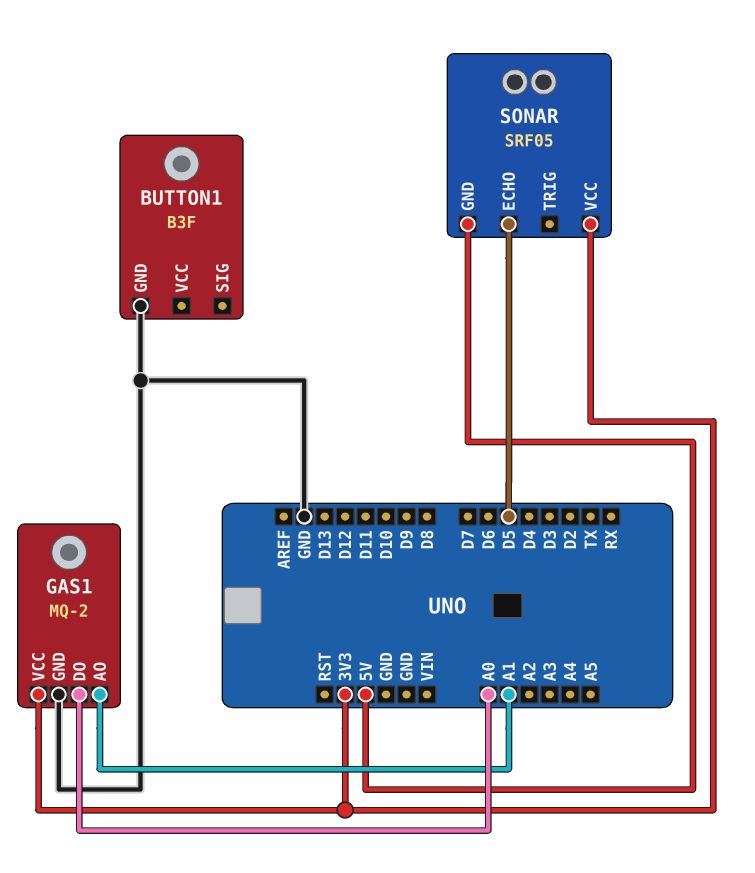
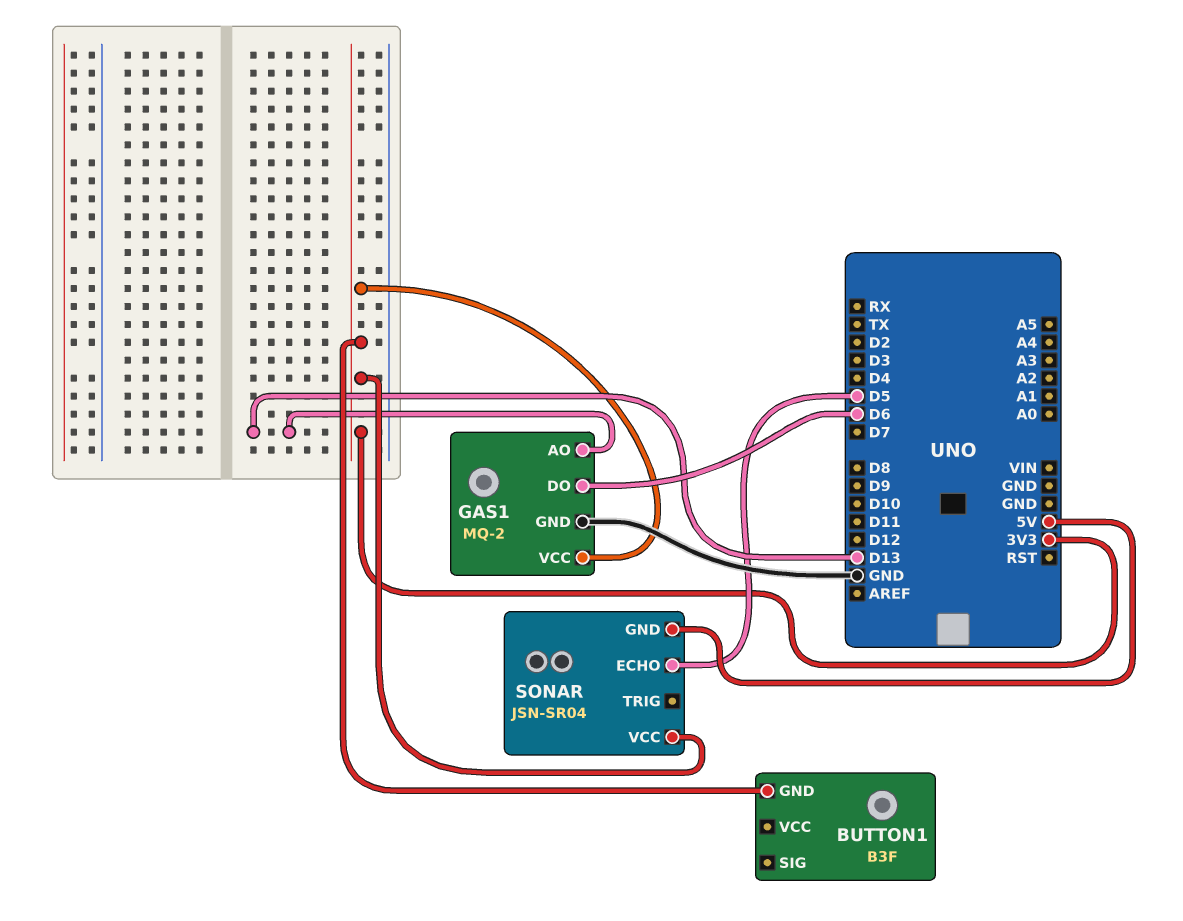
BUTTON1 pin GND: GND -> 3V3
GAS1 pin AO: A1 -> D13
GAS1 pin DO: A0 -> D6
SONAR: SRF05 -> JSN-SR04

